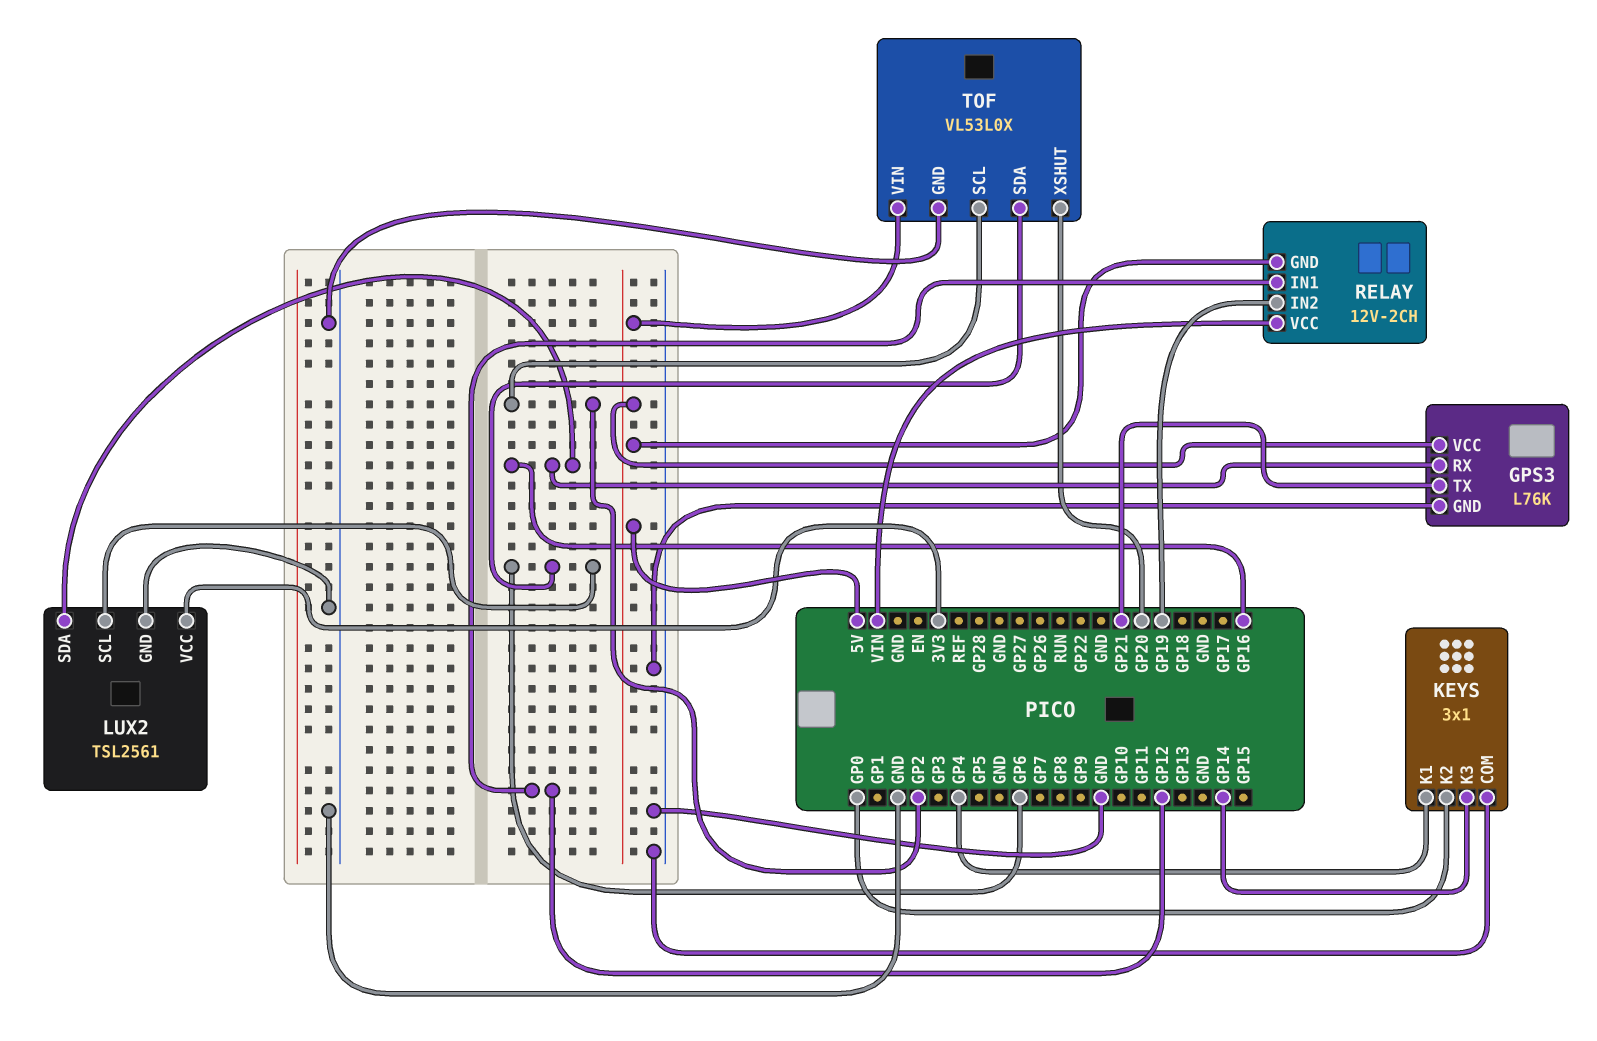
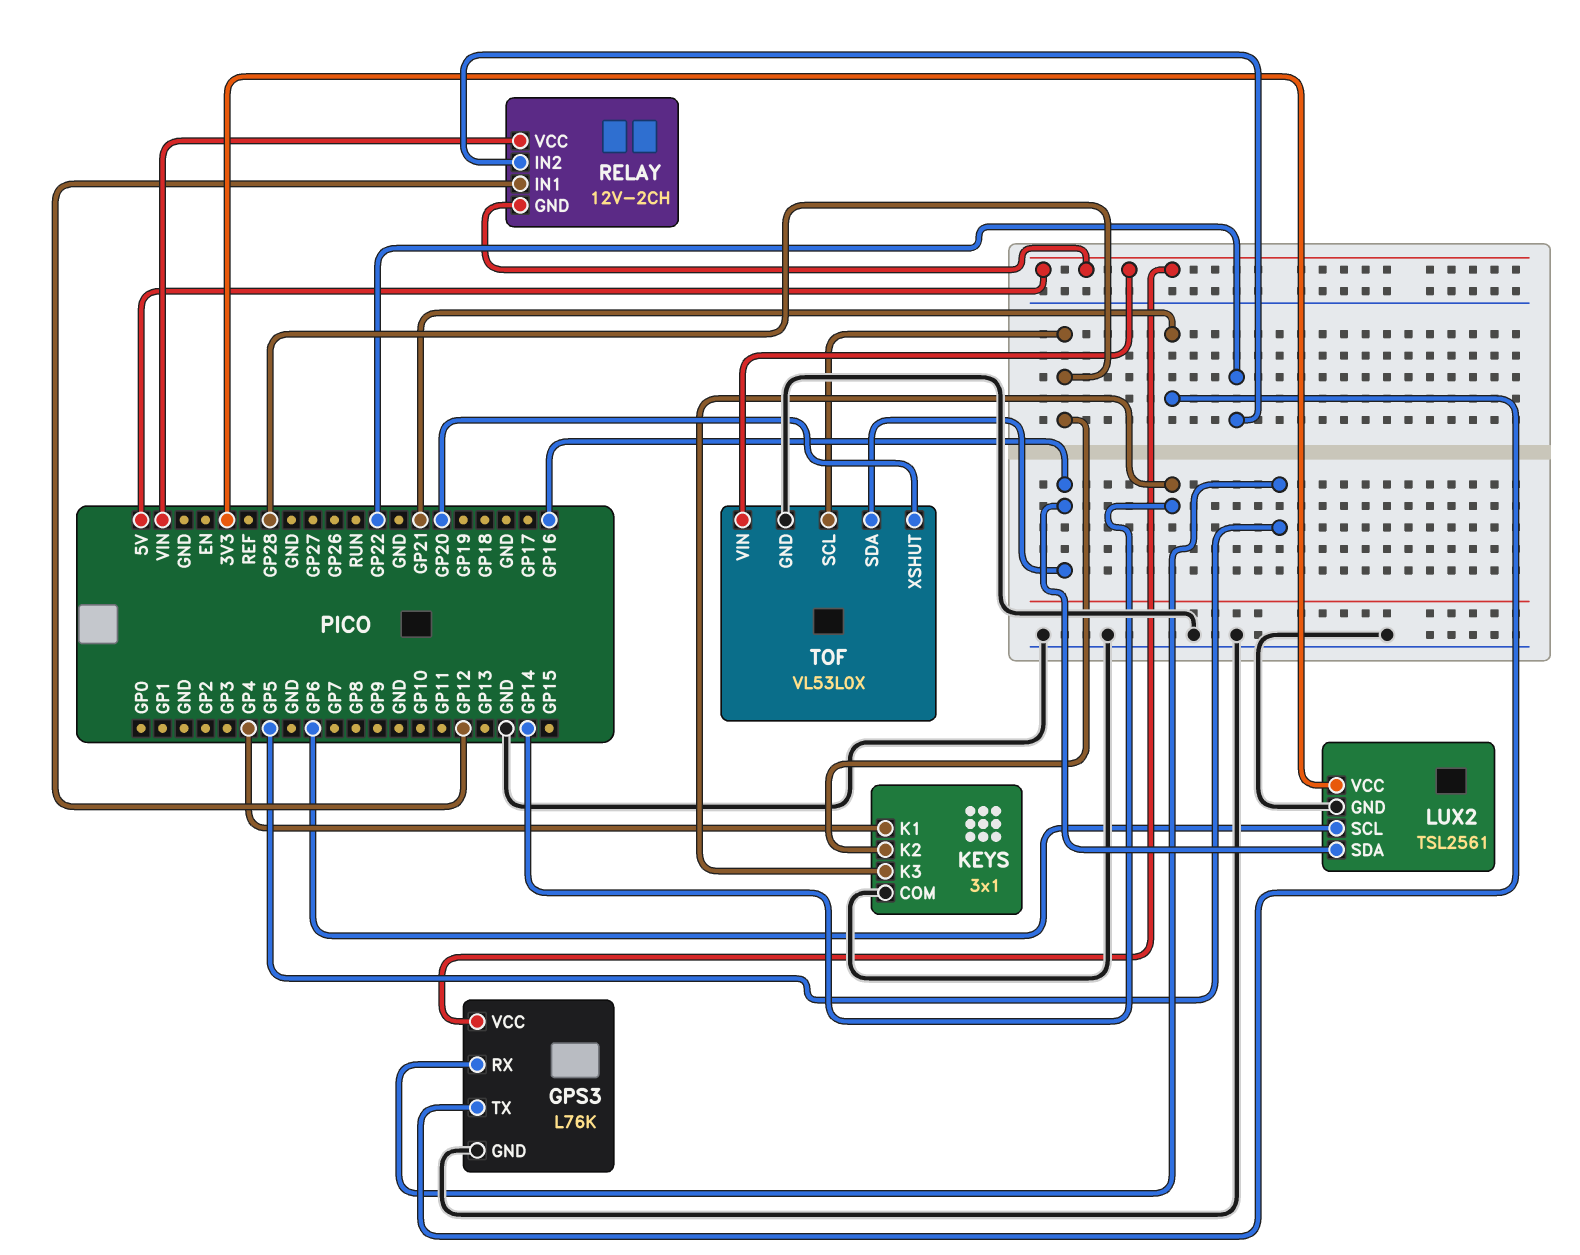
GPS3 pin RX: GP16 -> GP5
KEYS pin K2: GP0 -> GP28
RELAY pin IN2: GP19 -> GP22
TOF pin SCL: GP2 -> GP28
TOF pin SDA: GP6 -> GP16

